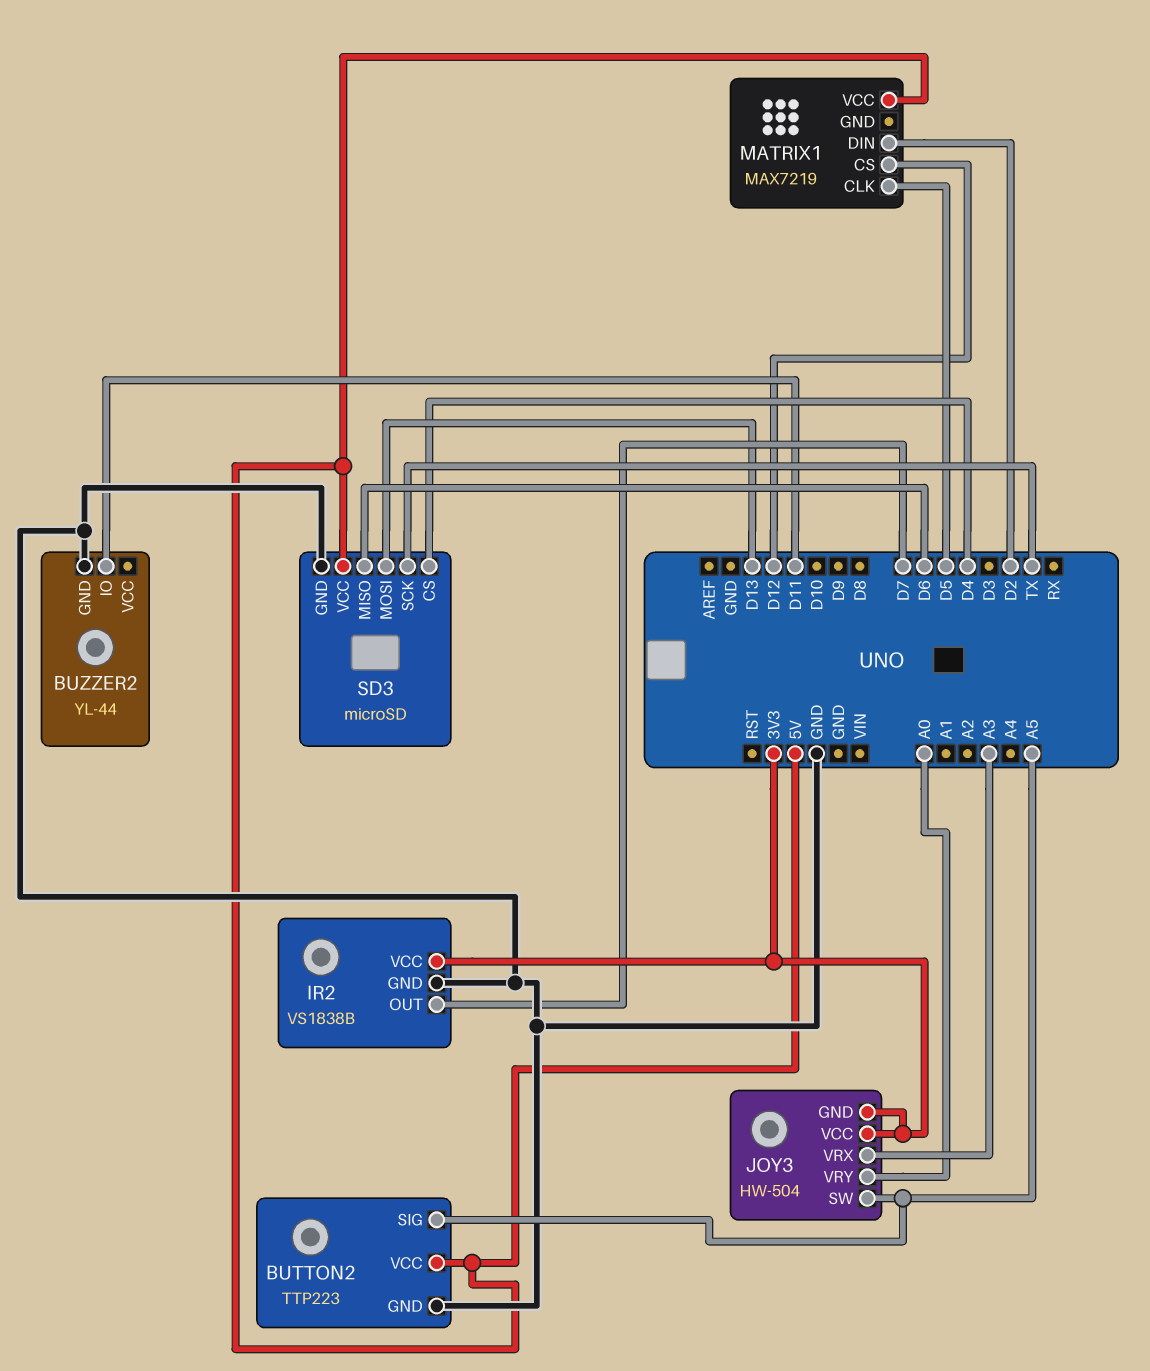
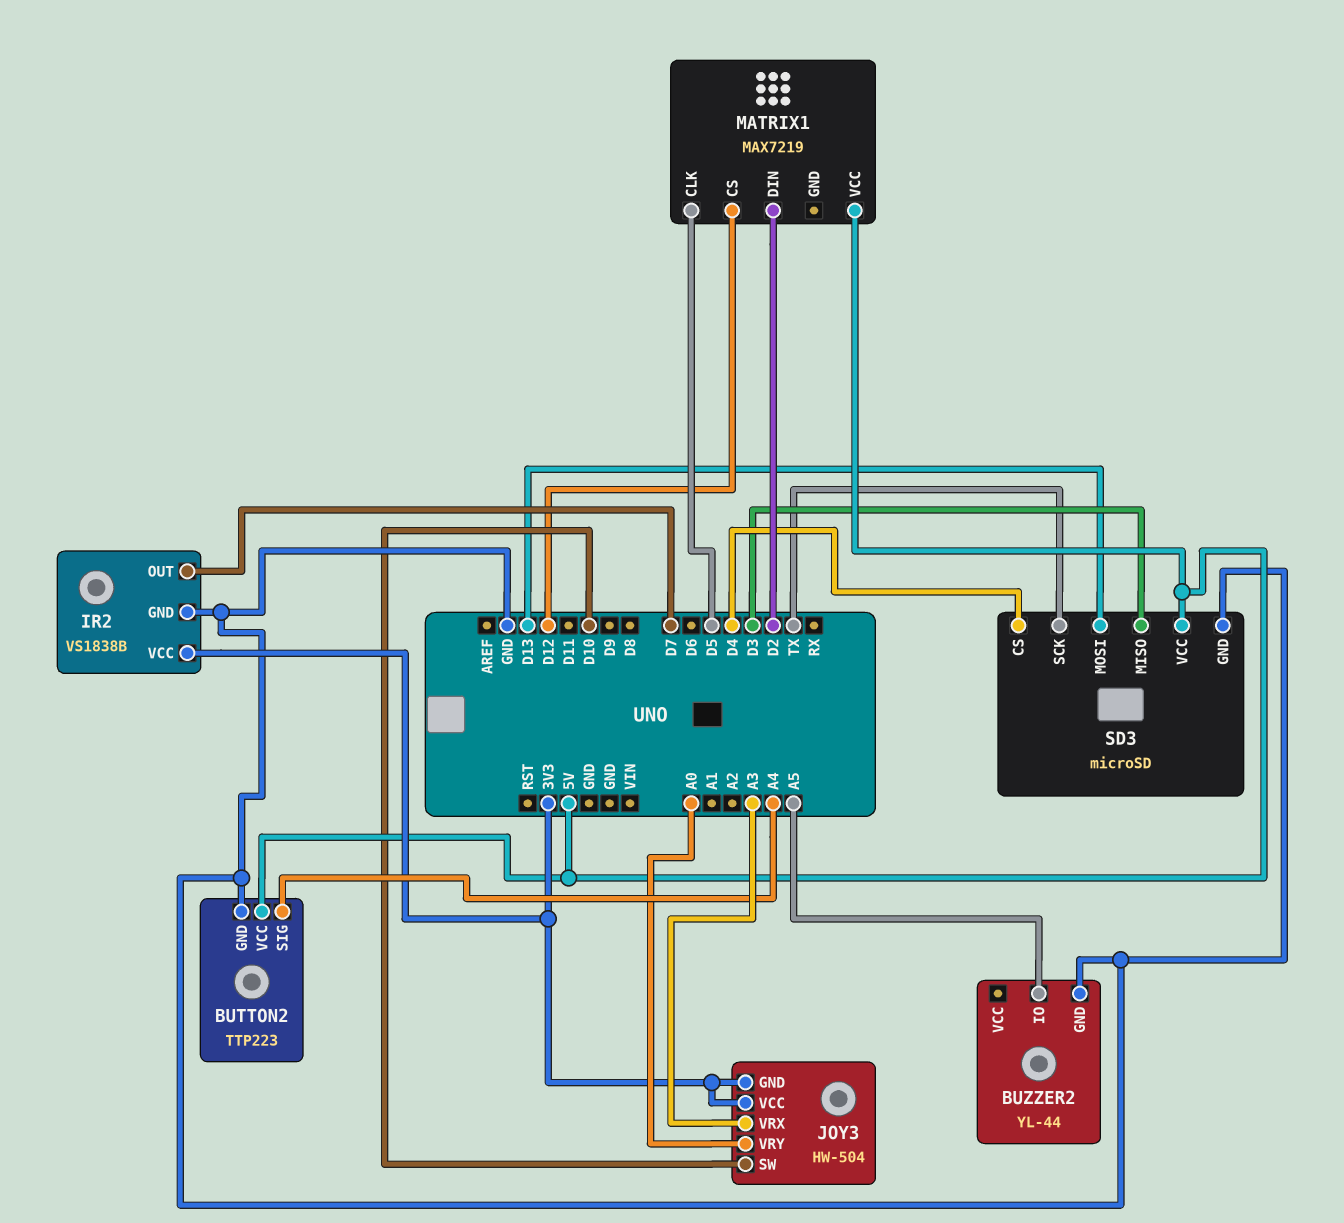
BUTTON2 pin SIG: A5 -> A4
BUZZER2 pin IO: D11 -> A5
JOY3 pin SW: A5 -> D10
SD3 pin MISO: D6 -> D3

